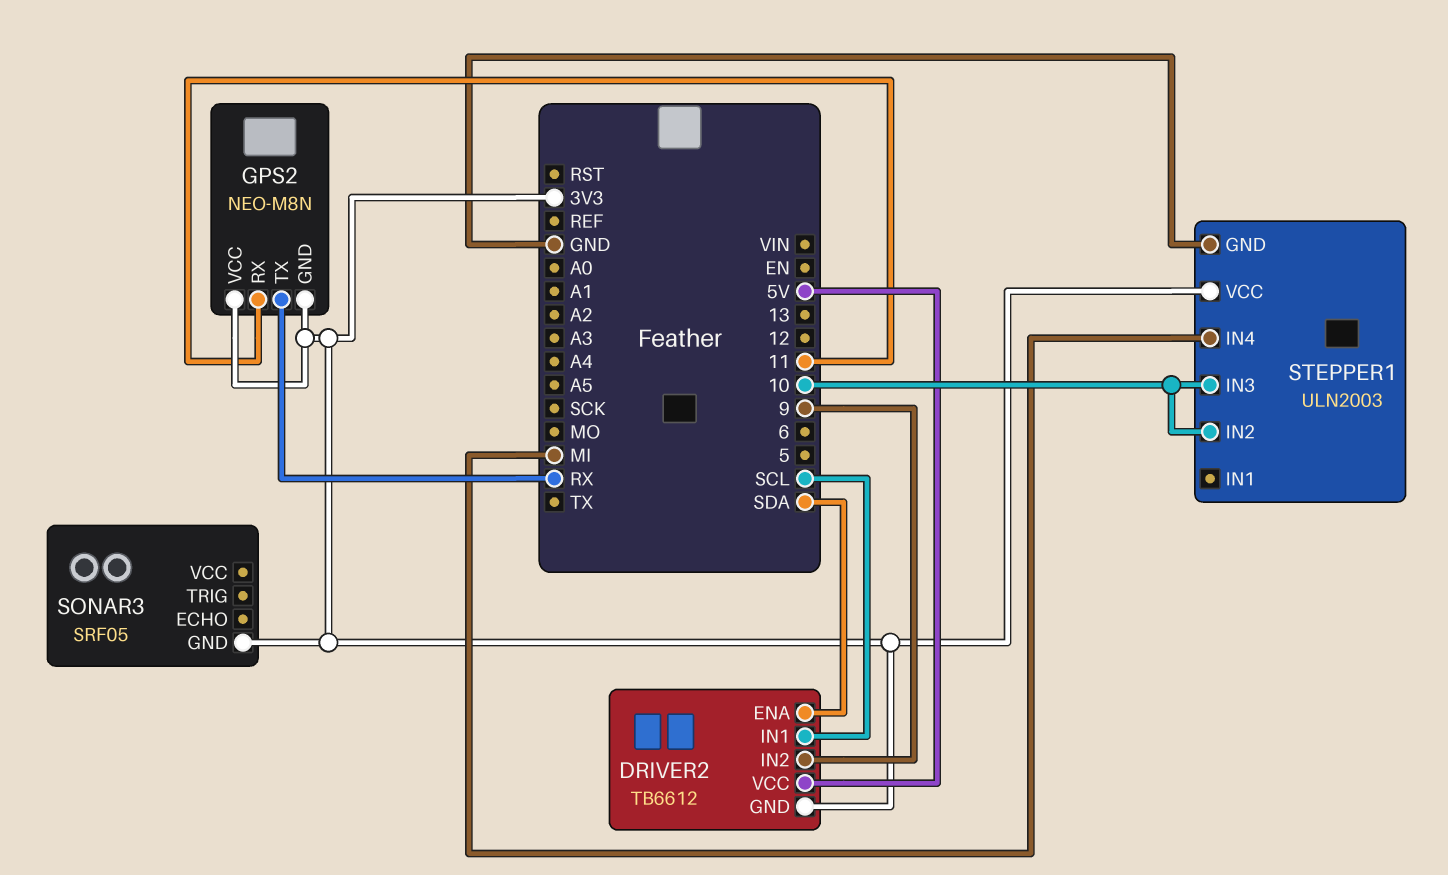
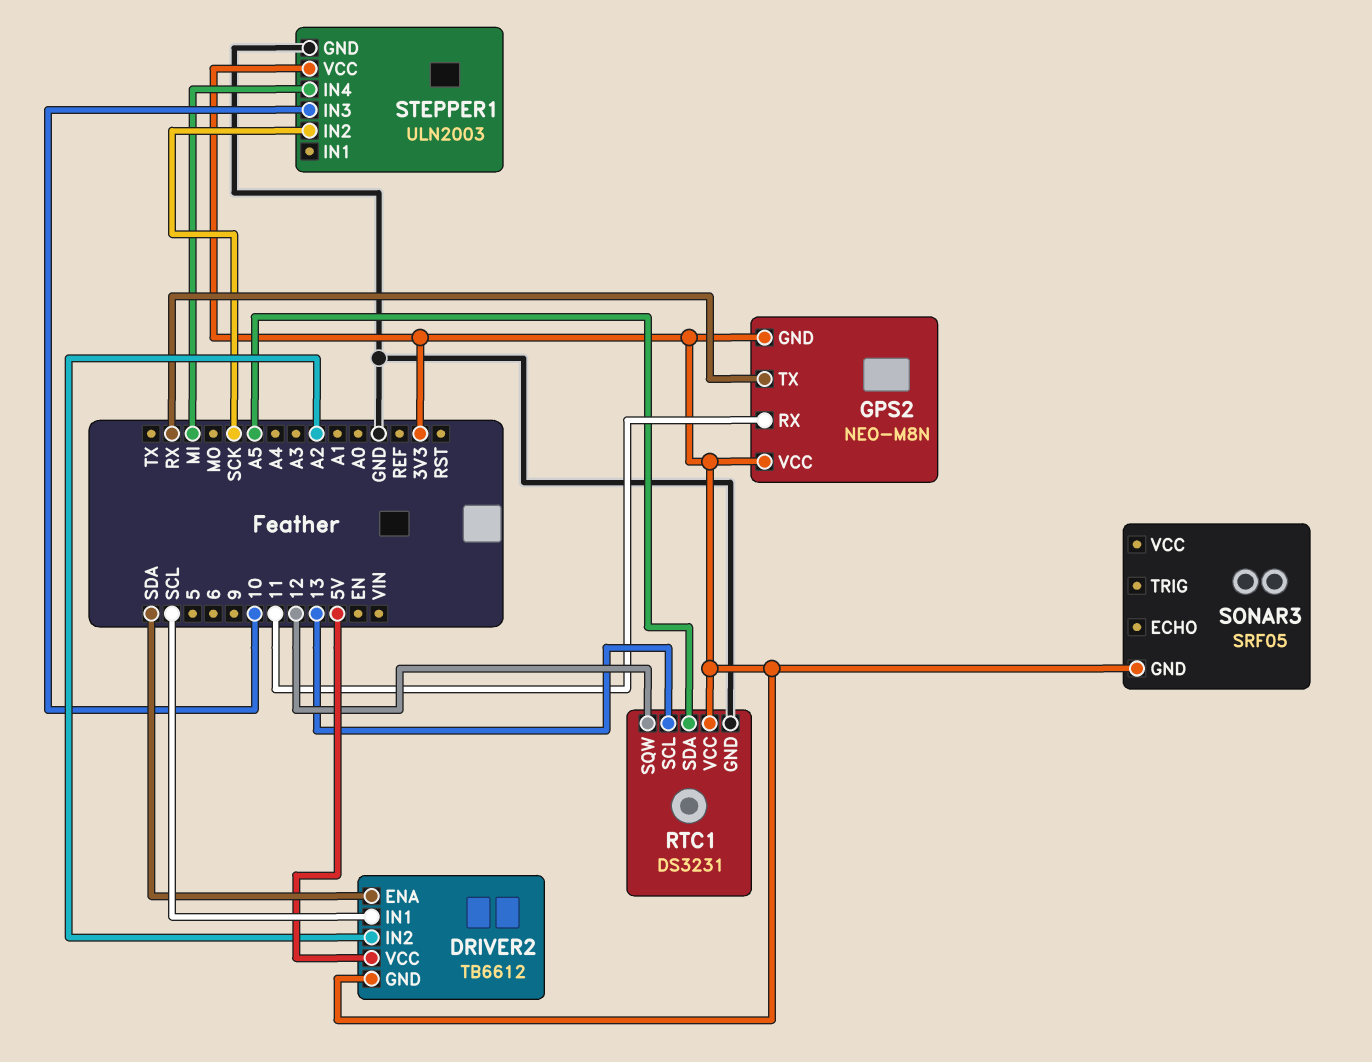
DRIVER2 pin IN2: 9 -> A2
RTC1: none -> DS3231
RTC1 pin GND: none -> GND
RTC1 pin SCL: none -> 13
RTC1 pin SDA: none -> A5
RTC1 pin SQW: none -> 12
RTC1 pin VCC: none -> 3V3
STEPPER1 pin IN2: 10 -> SCK

